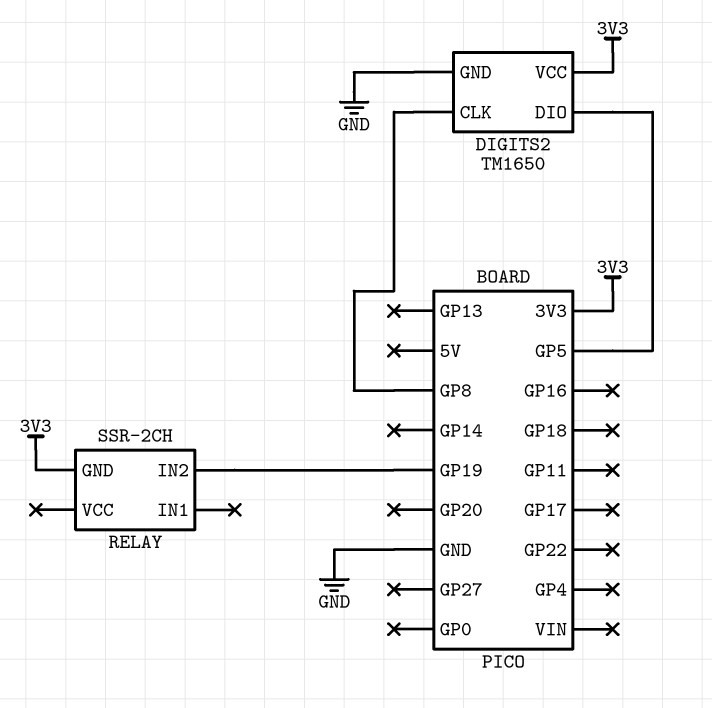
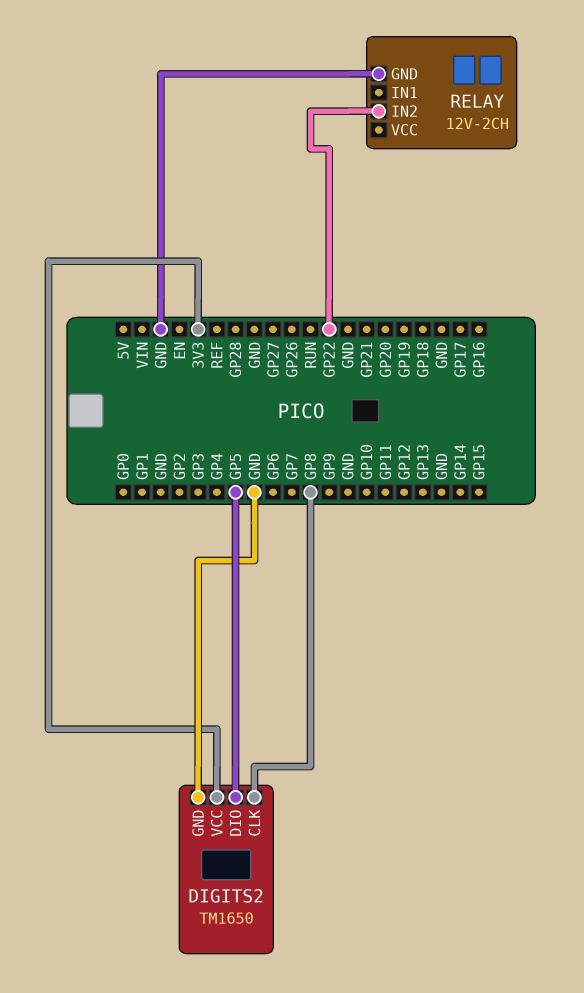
RELAY: SSR-2CH -> 12V-2CH
RELAY pin GND: 3V3 -> GND
RELAY pin IN2: GP19 -> GP22

